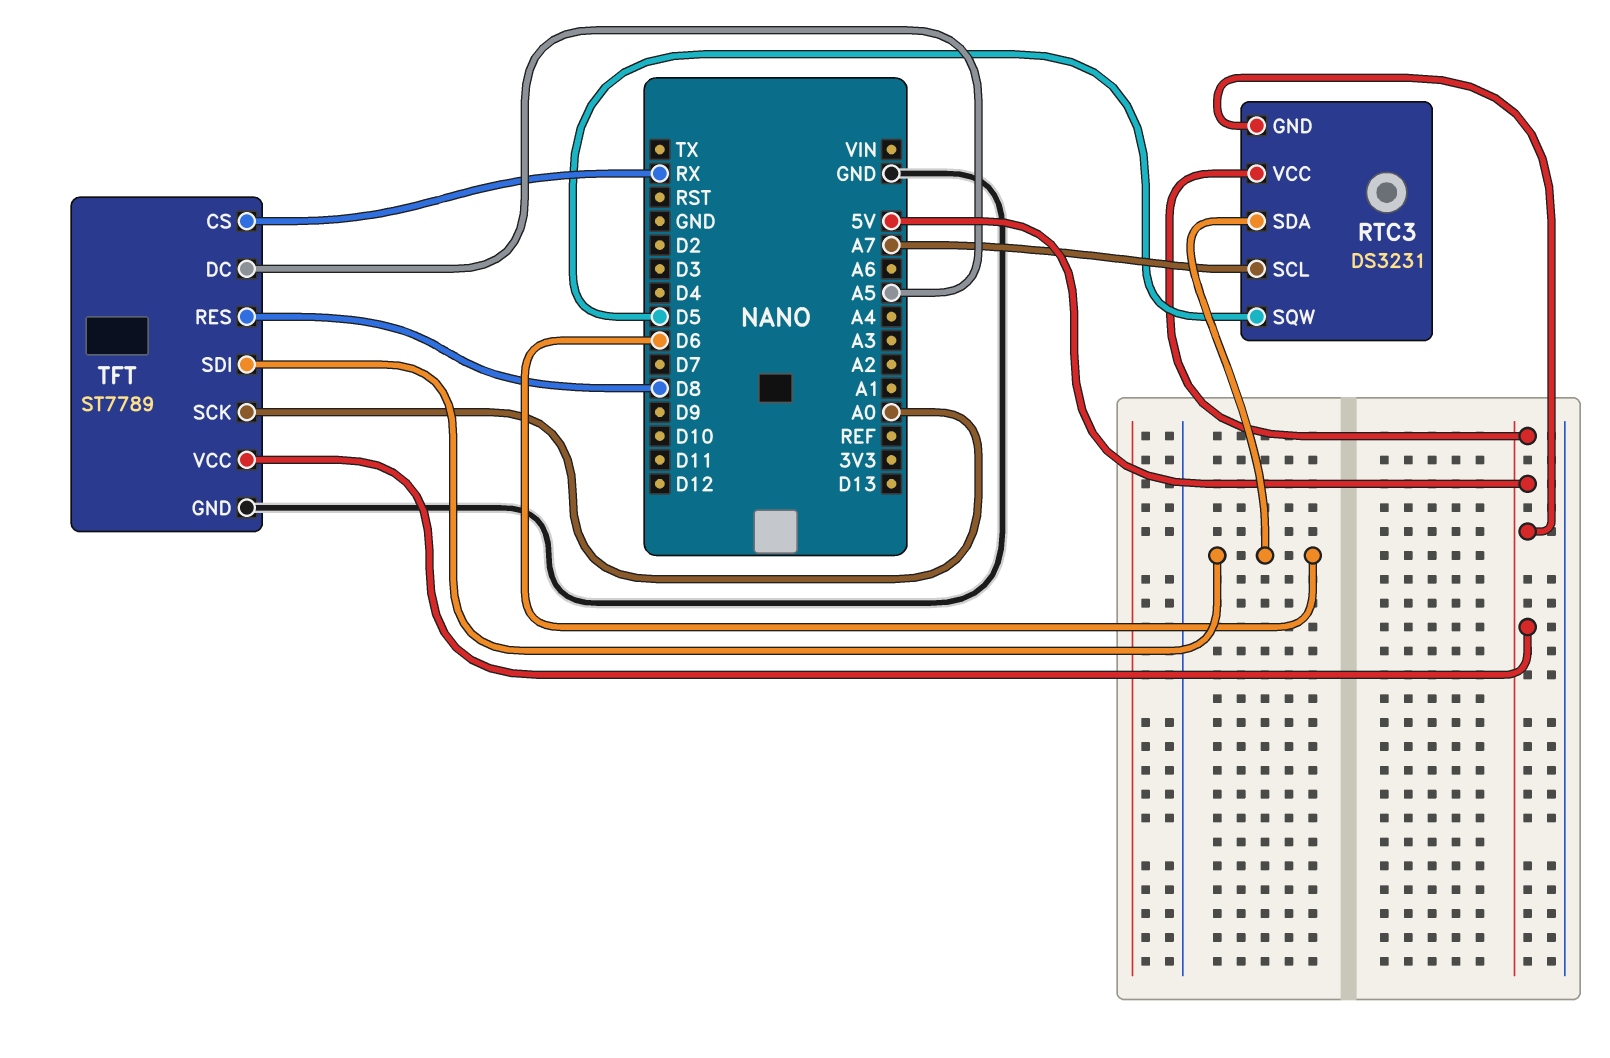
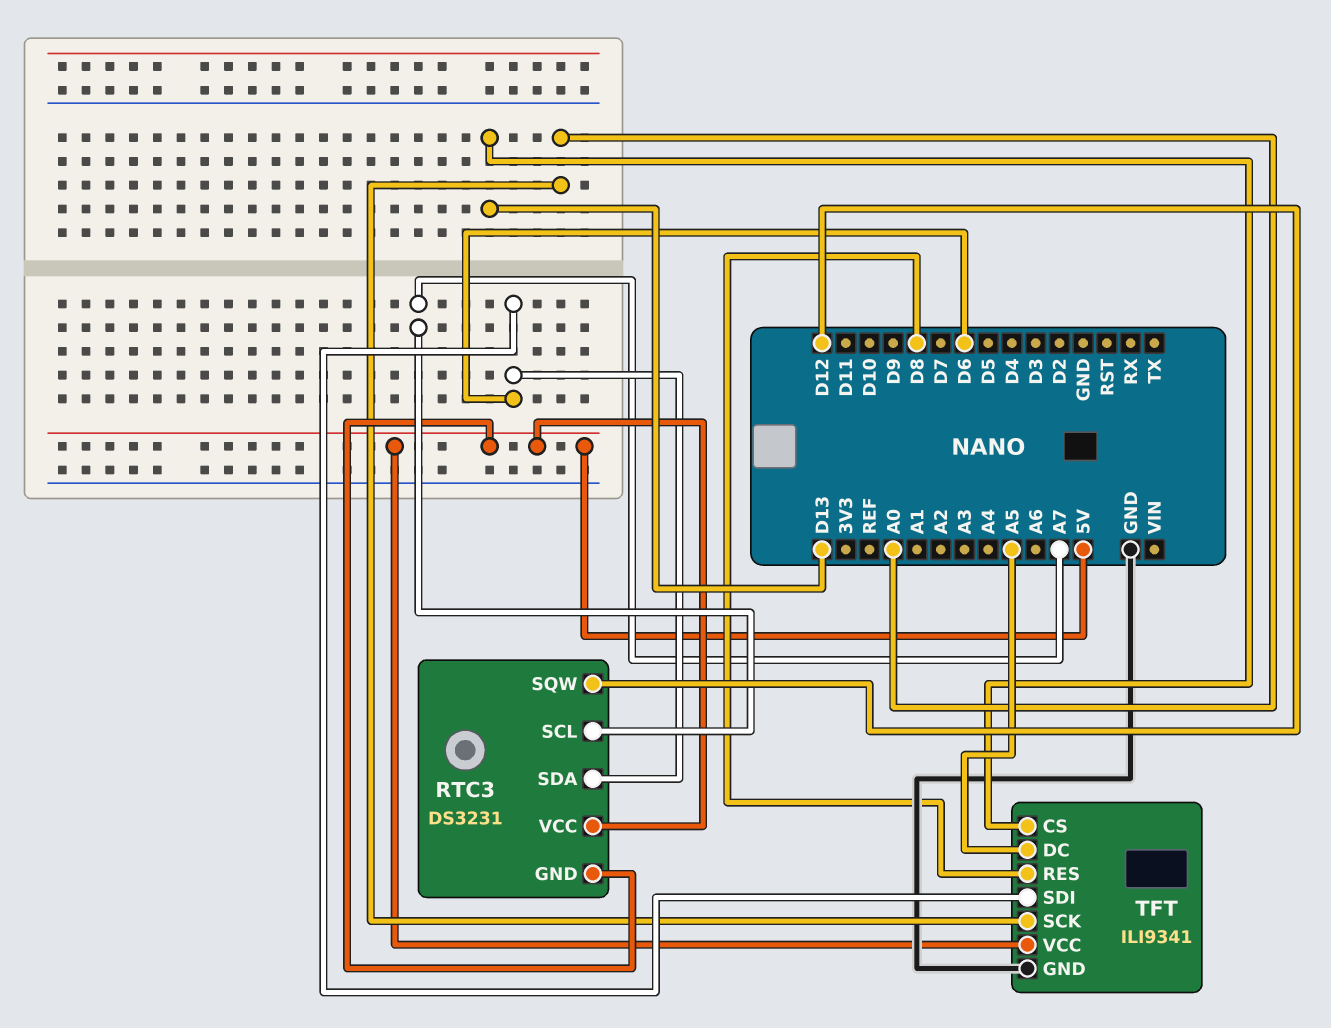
RTC3 pin SQW: D5 -> D12
TFT: ST7789 -> ILI9341
TFT pin CS: RX -> D13

